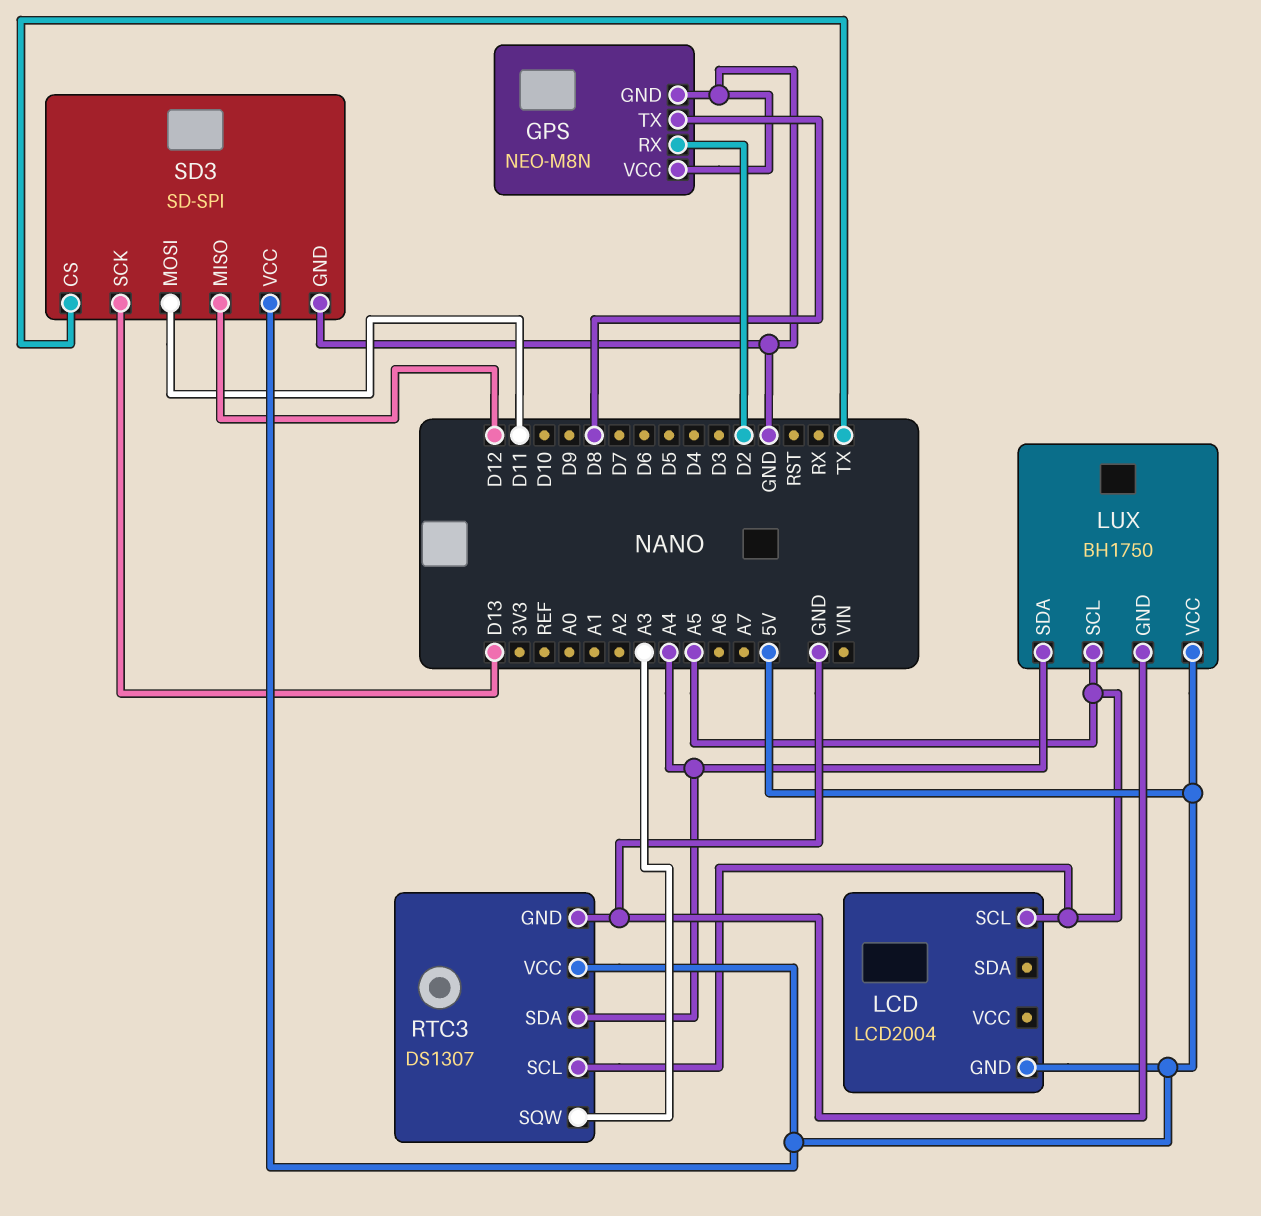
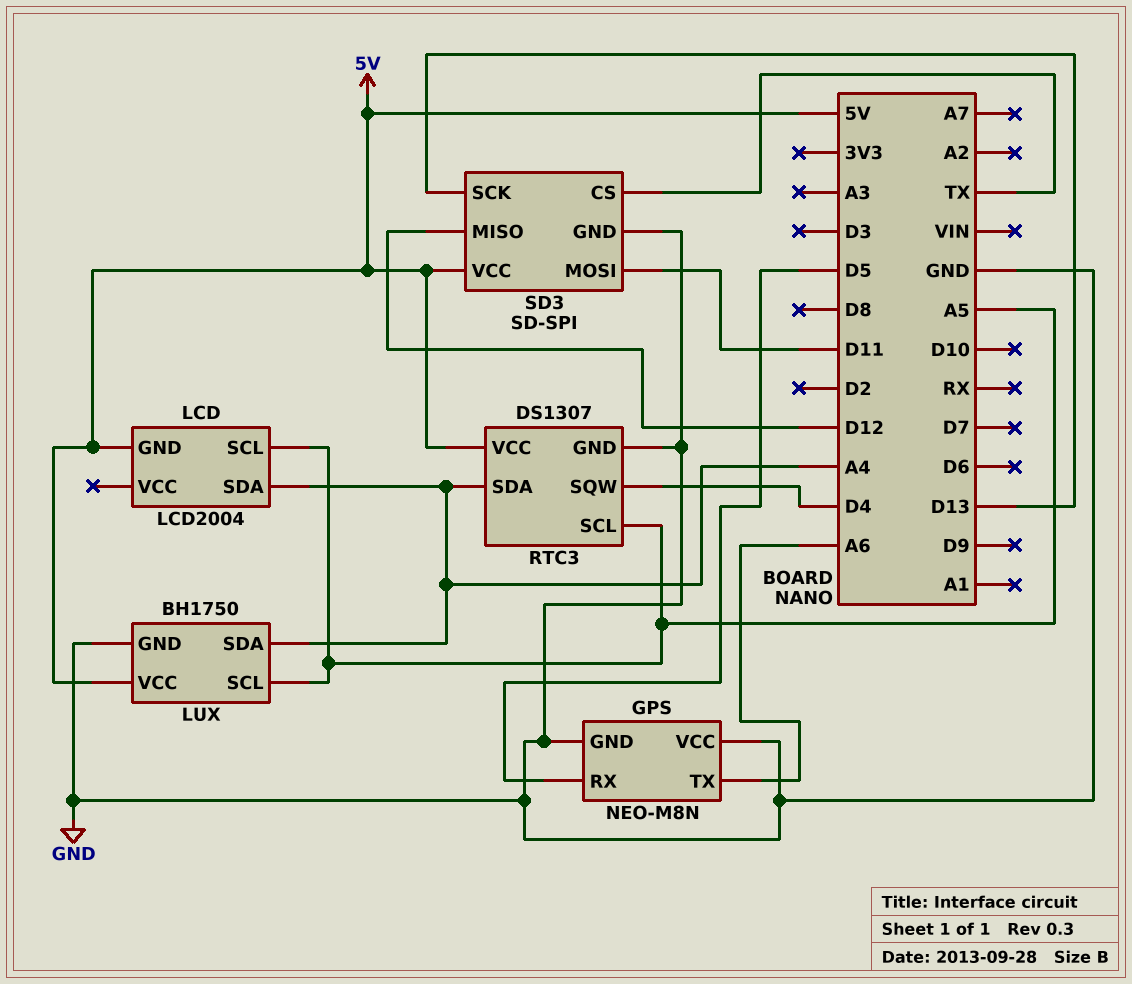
GPS pin RX: D2 -> D5
GPS pin TX: D8 -> A6
LCD pin SDA: none -> A4
RTC3 pin SQW: A3 -> D4

